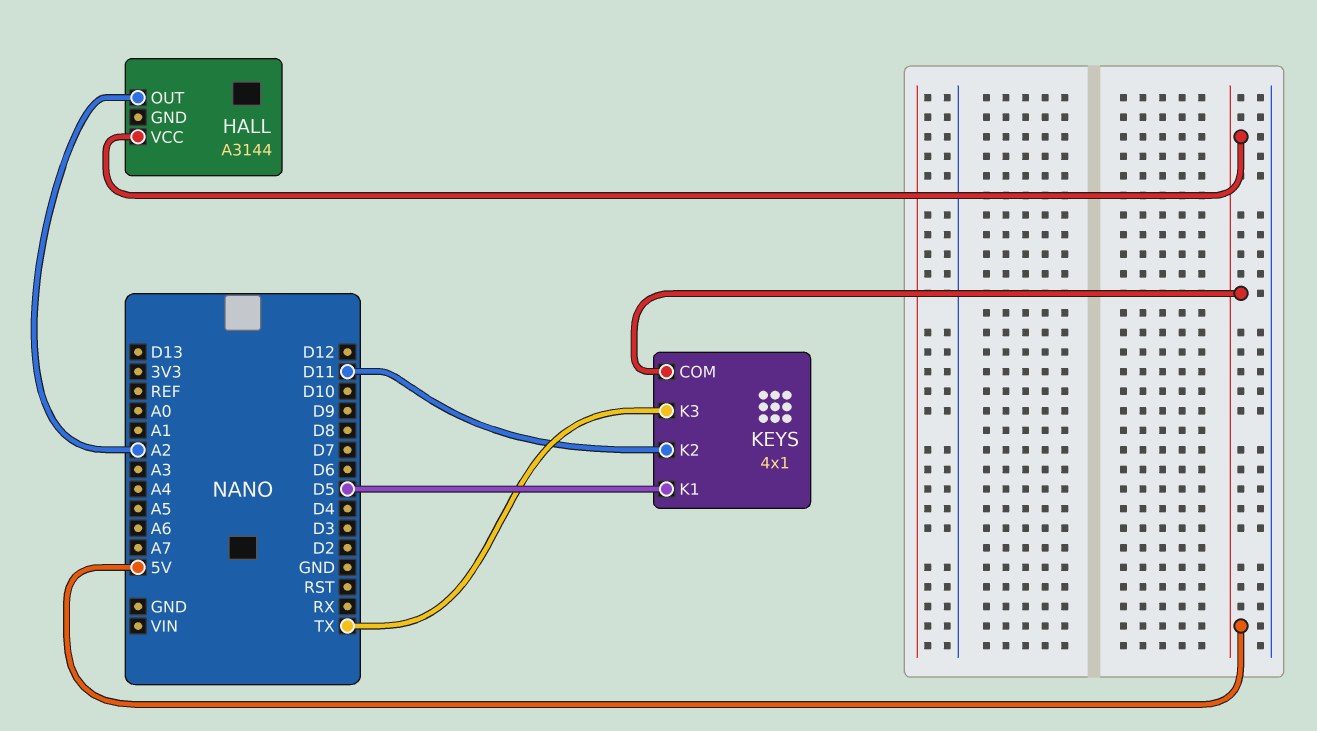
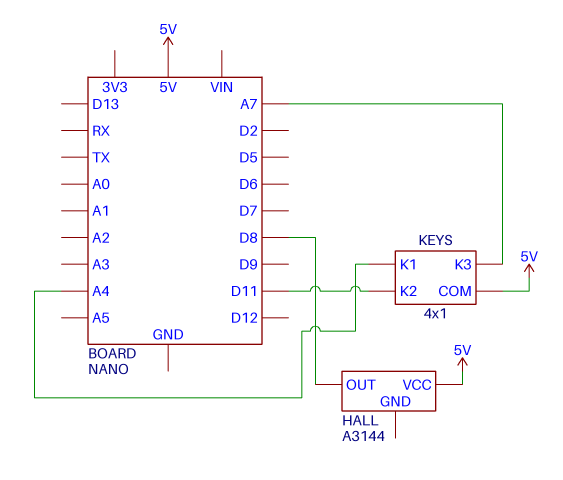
HALL pin OUT: A2 -> D8
KEYS pin K1: D5 -> A4
KEYS pin K3: TX -> A7

